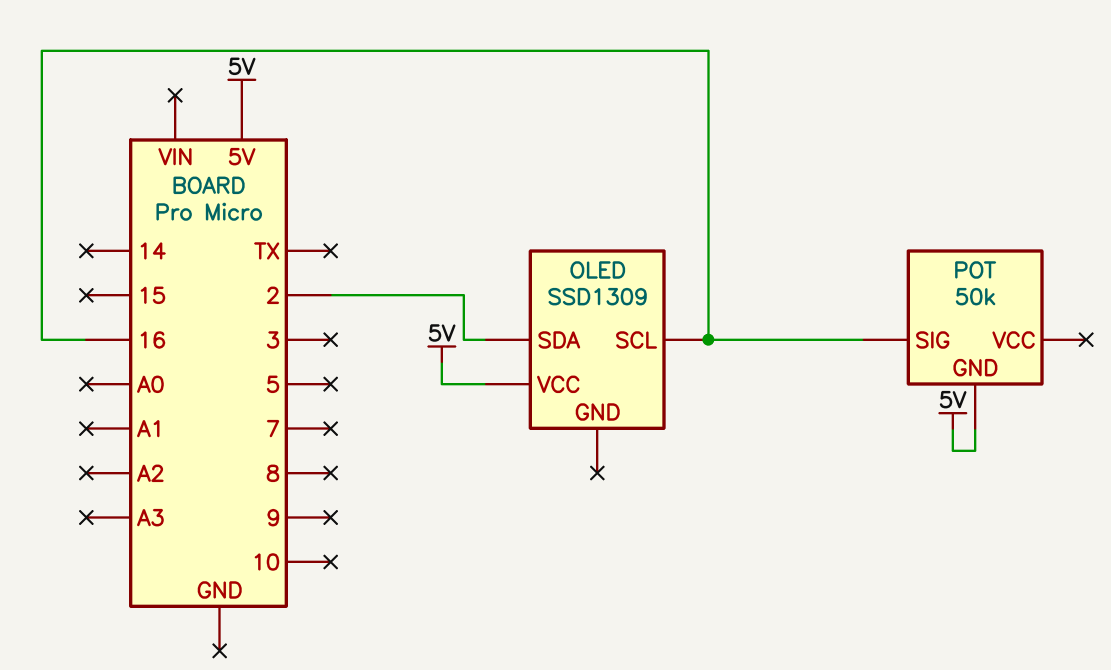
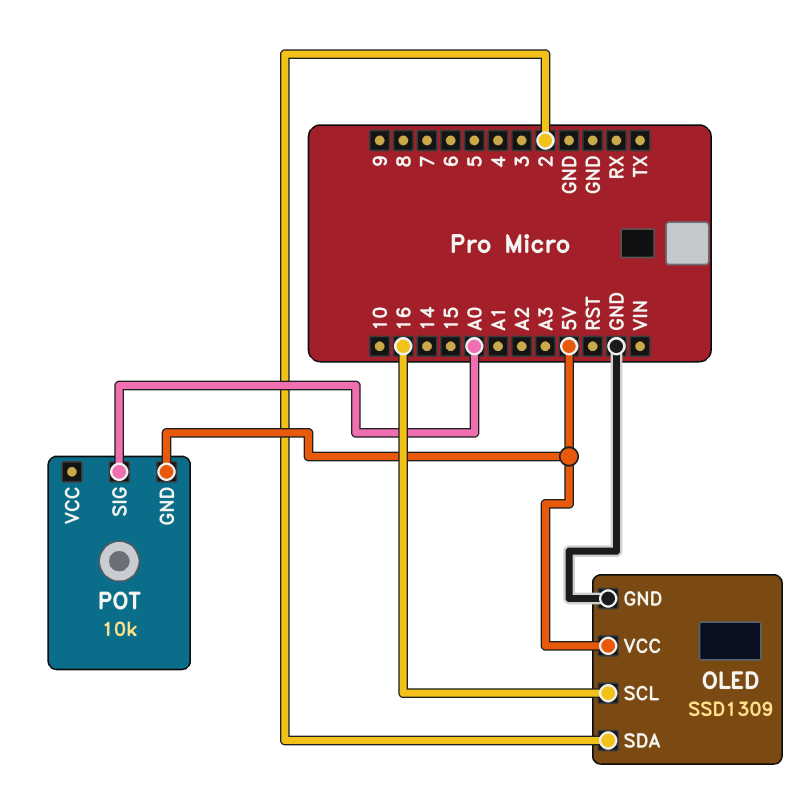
OLED pin GND: none -> GND
POT: 50k -> 10k
POT pin SIG: 16 -> A0

